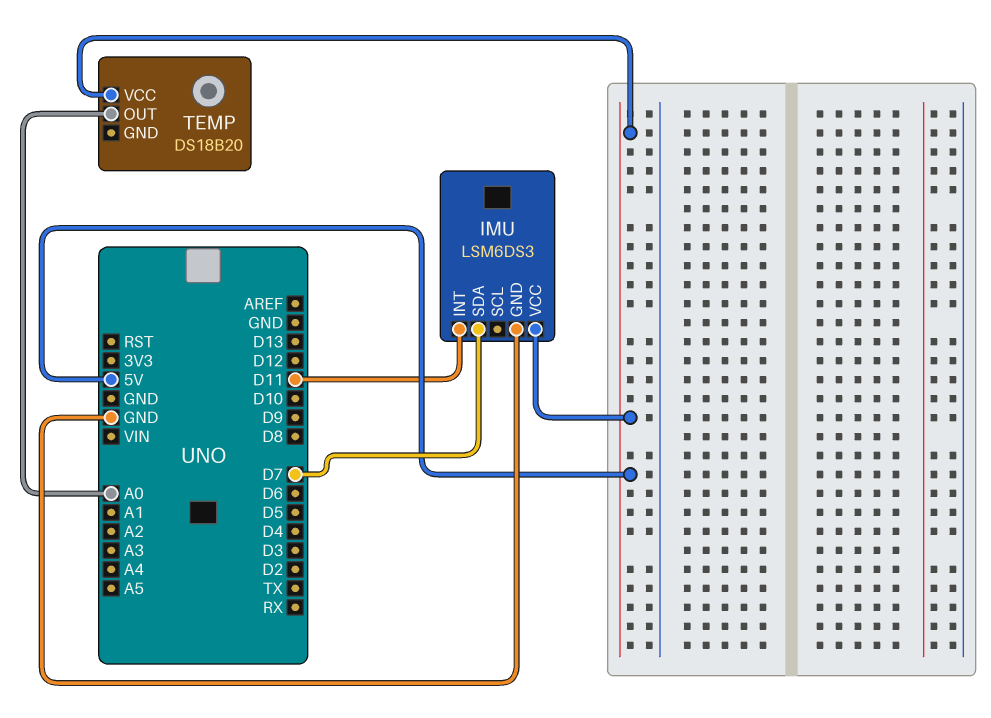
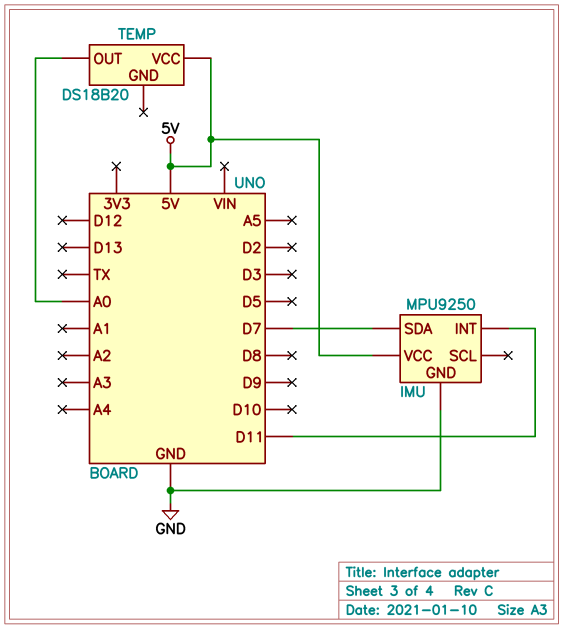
IMU: LSM6DS3 -> MPU9250

